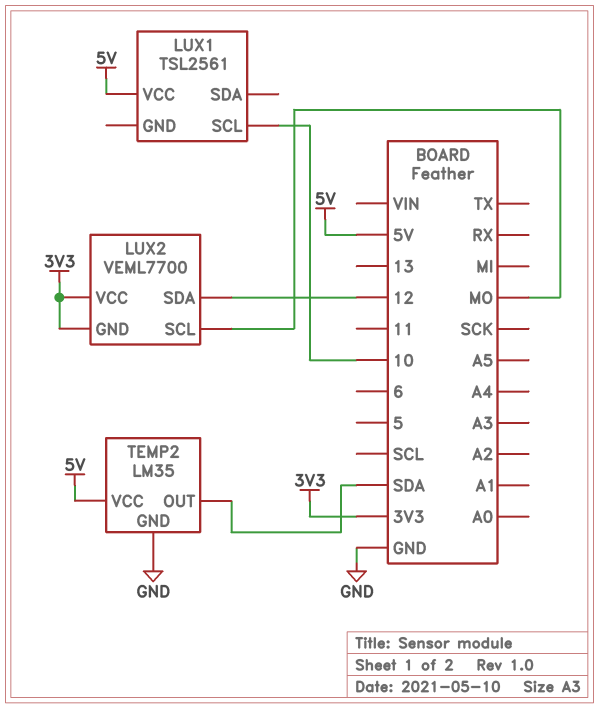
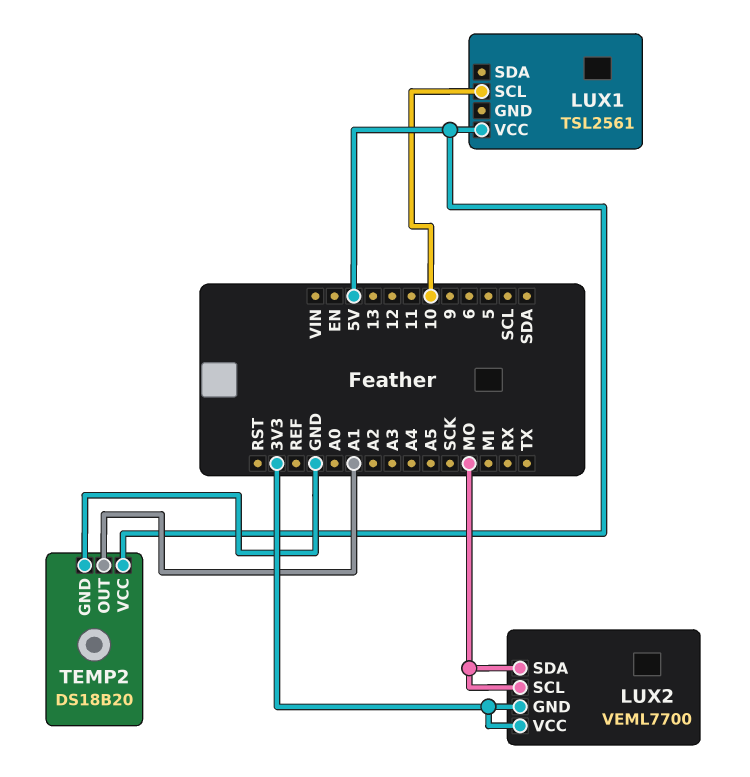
LUX2 pin SDA: 12 -> MO
TEMP2: LM35 -> DS18B20
TEMP2 pin OUT: SDA -> A1

